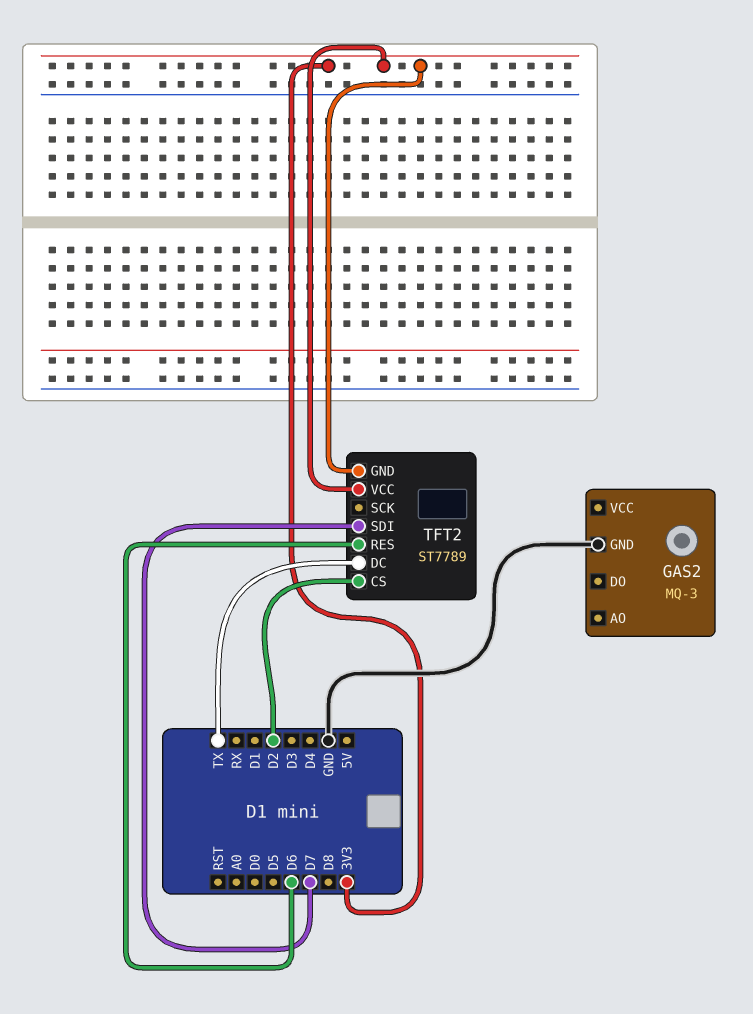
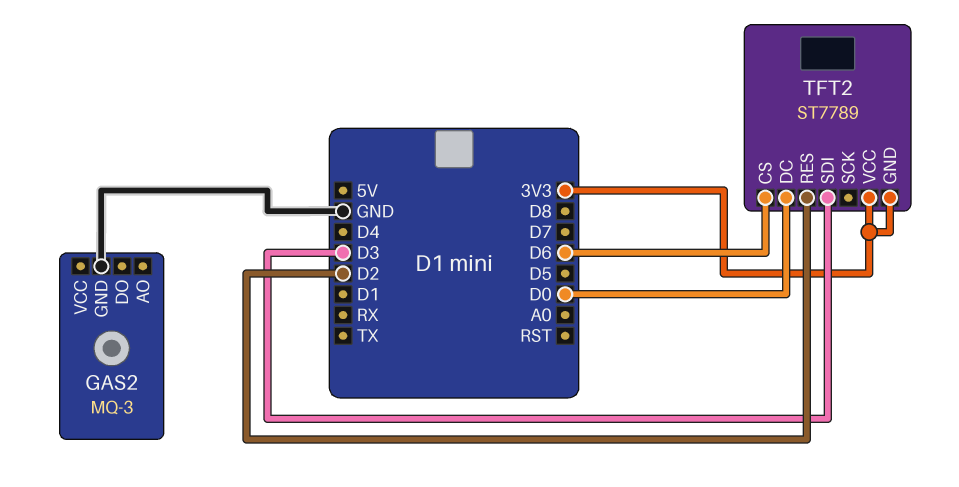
TFT2 pin CS: D2 -> D6
TFT2 pin DC: TX -> D0
TFT2 pin RES: D6 -> D2
TFT2 pin SDI: D7 -> D3

